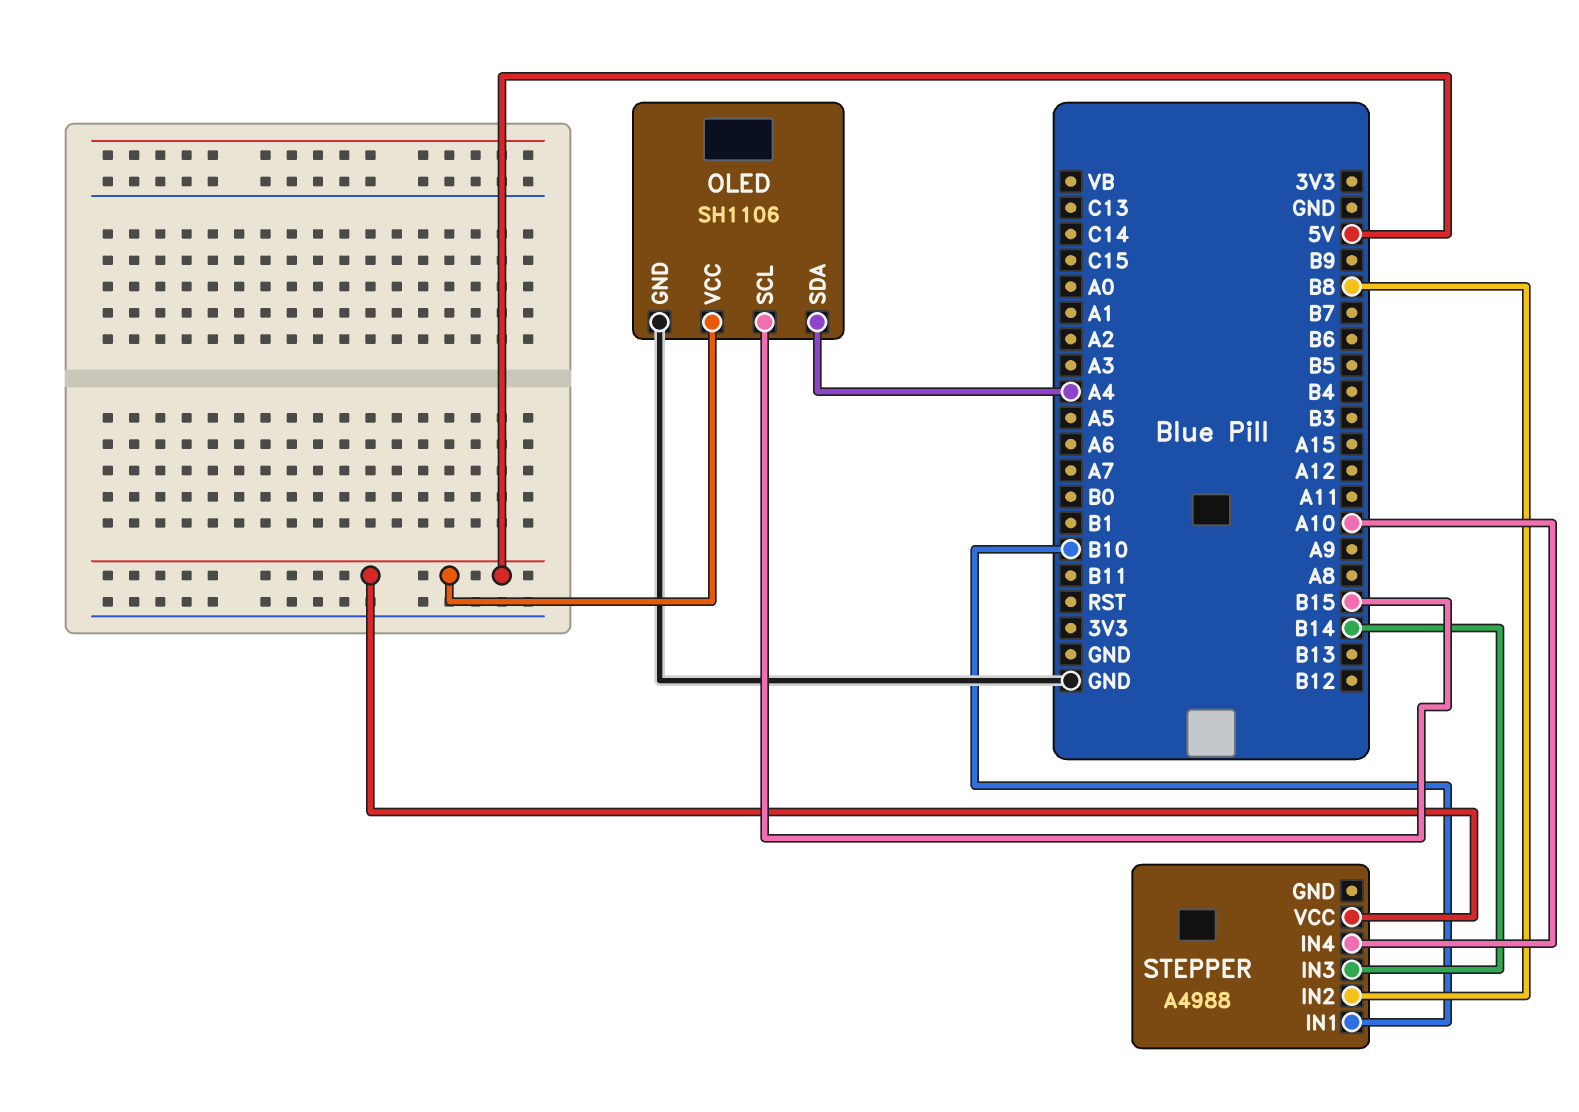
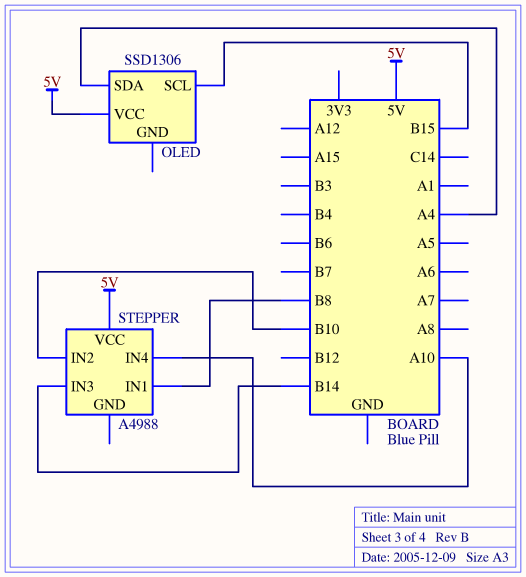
OLED: SH1106 -> SSD1306
OLED pin GND: GND -> none
STEPPER pin IN1: B10 -> B8
STEPPER pin IN2: B8 -> B10

